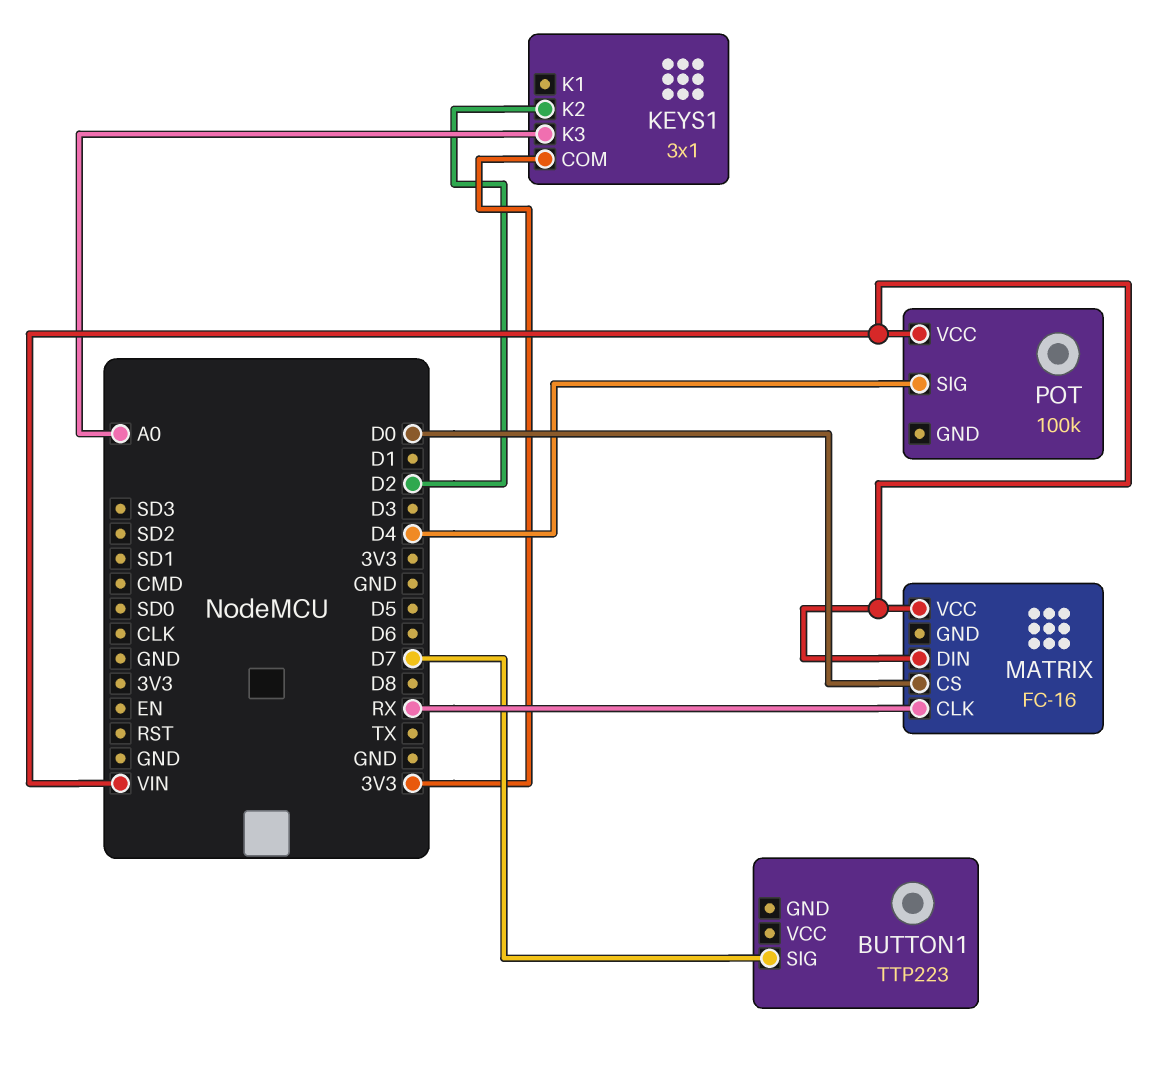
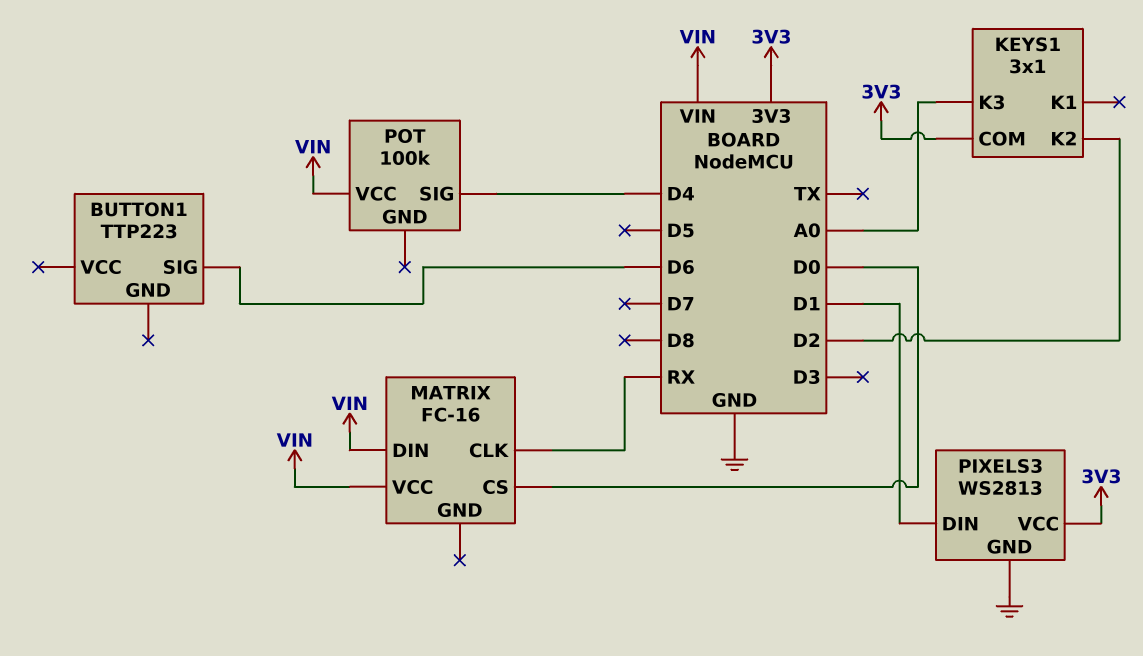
BUTTON1 pin SIG: D7 -> D6
PIXELS3: none -> WS2813
PIXELS3 pin DIN: none -> D1
PIXELS3 pin GND: none -> GND
PIXELS3 pin VCC: none -> 3V3

